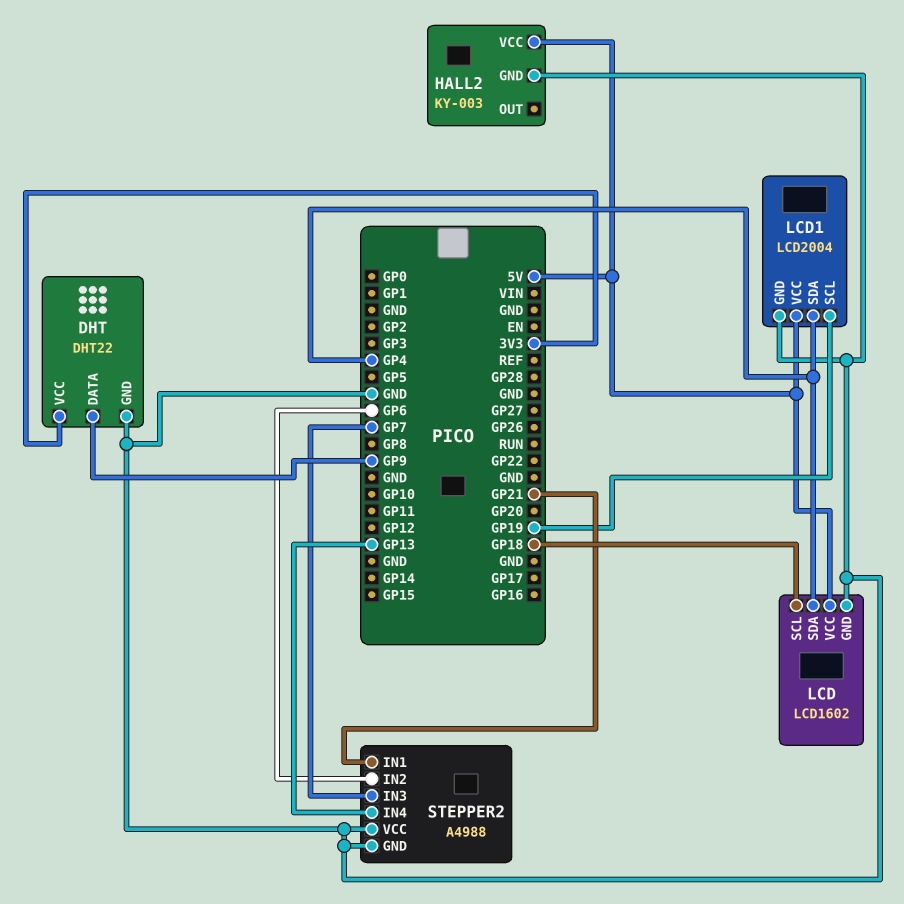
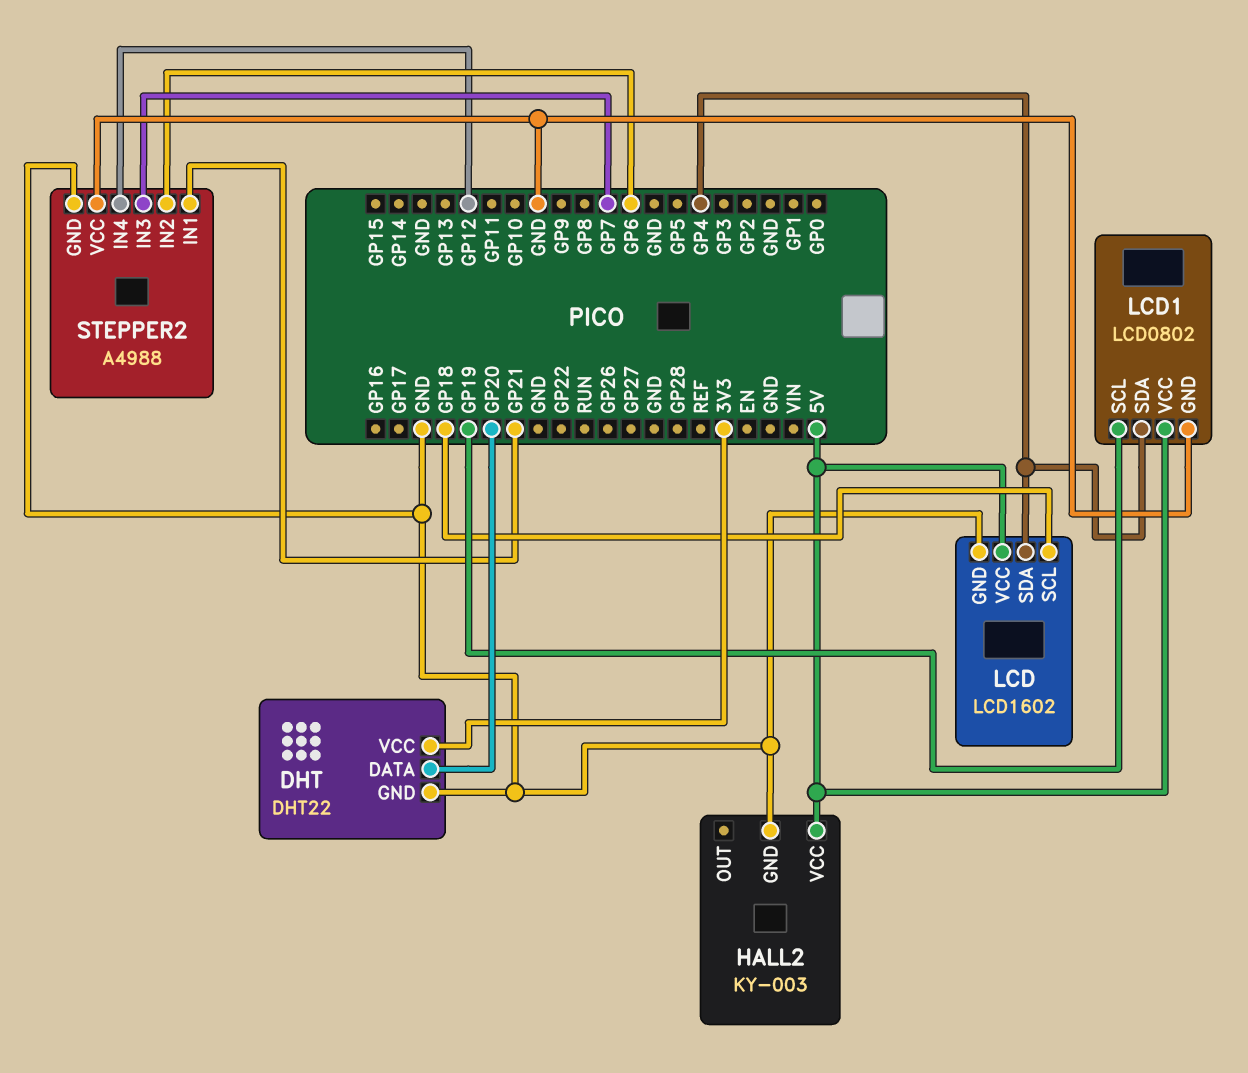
DHT pin DATA: GP9 -> GP20
LCD1: LCD2004 -> LCD0802
STEPPER2 pin IN4: GP13 -> GP12

